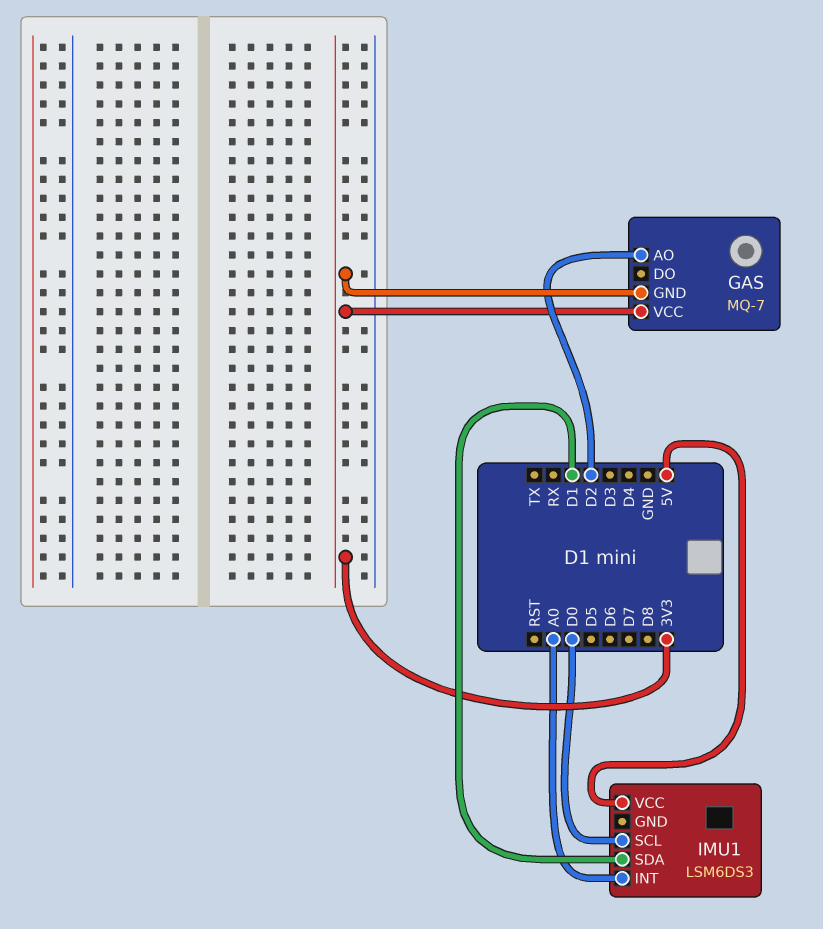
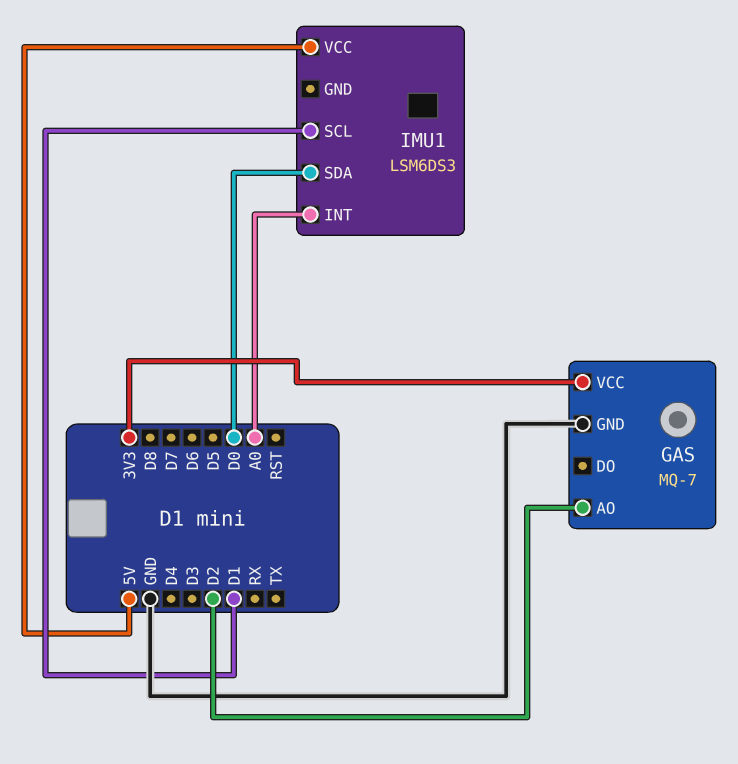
GAS pin GND: 3V3 -> GND
IMU1 pin SCL: D0 -> D1
IMU1 pin SDA: D1 -> D0

